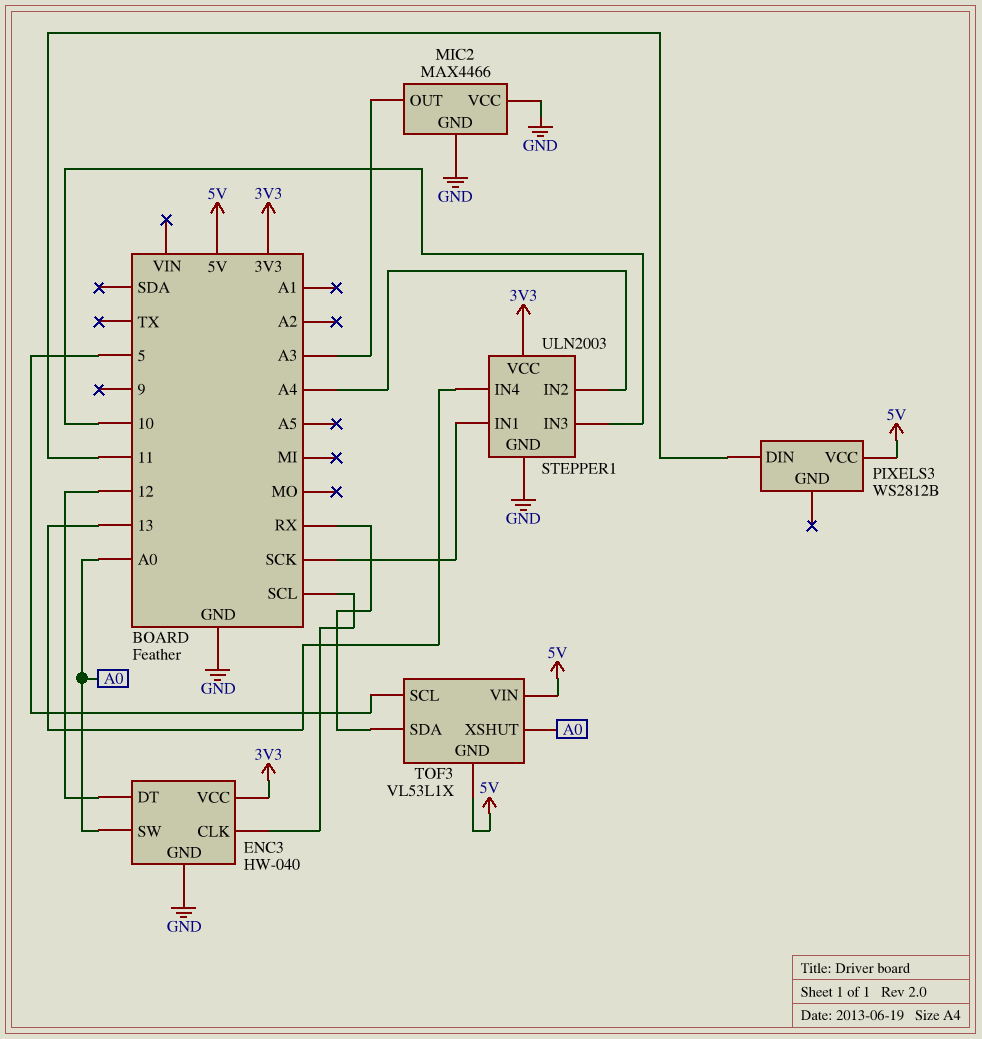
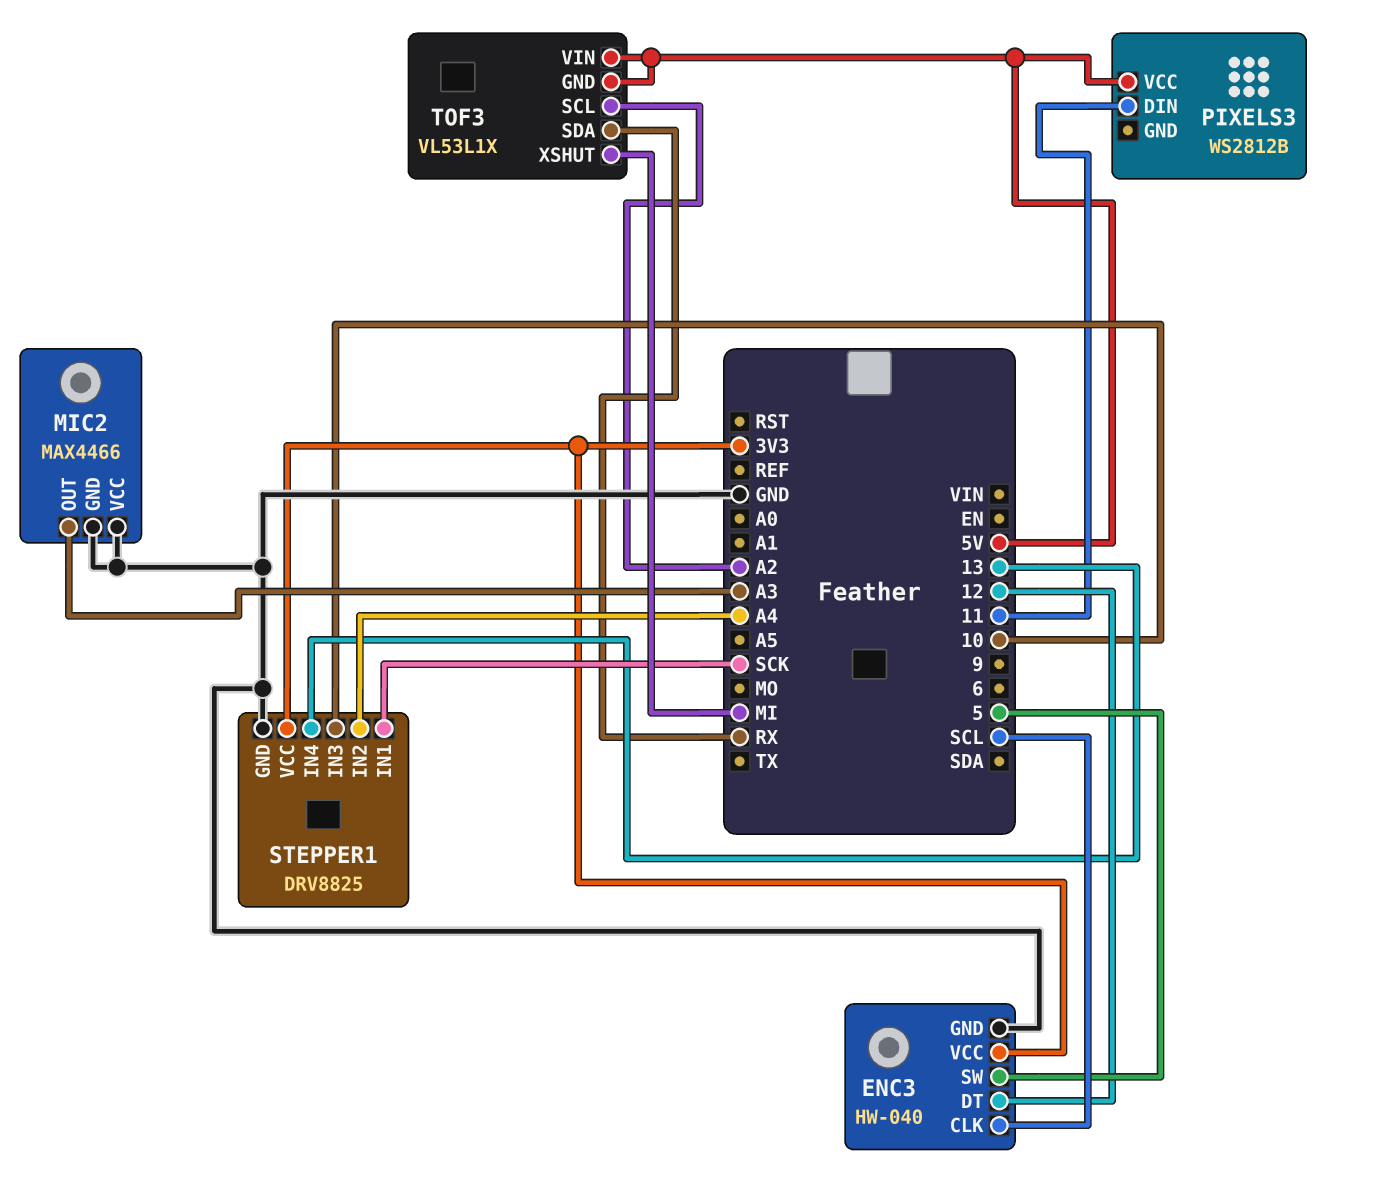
ENC3 pin SW: A0 -> 5
STEPPER1: ULN2003 -> DRV8825
TOF3 pin SCL: 5 -> A2
TOF3 pin XSHUT: A0 -> MI

